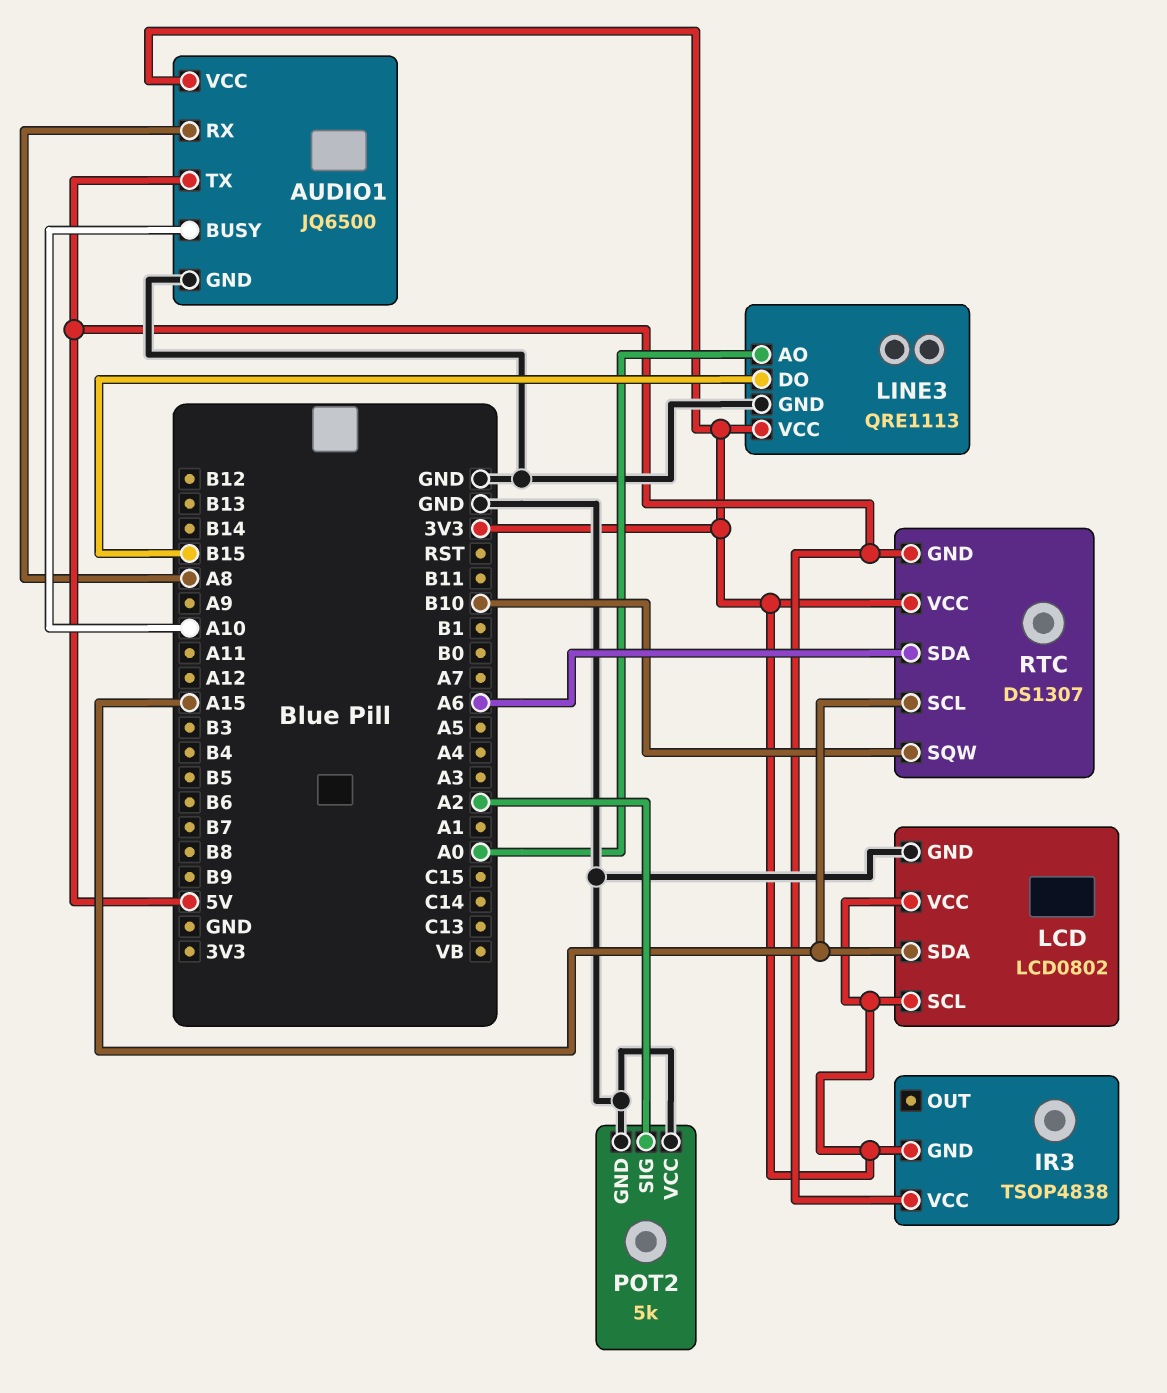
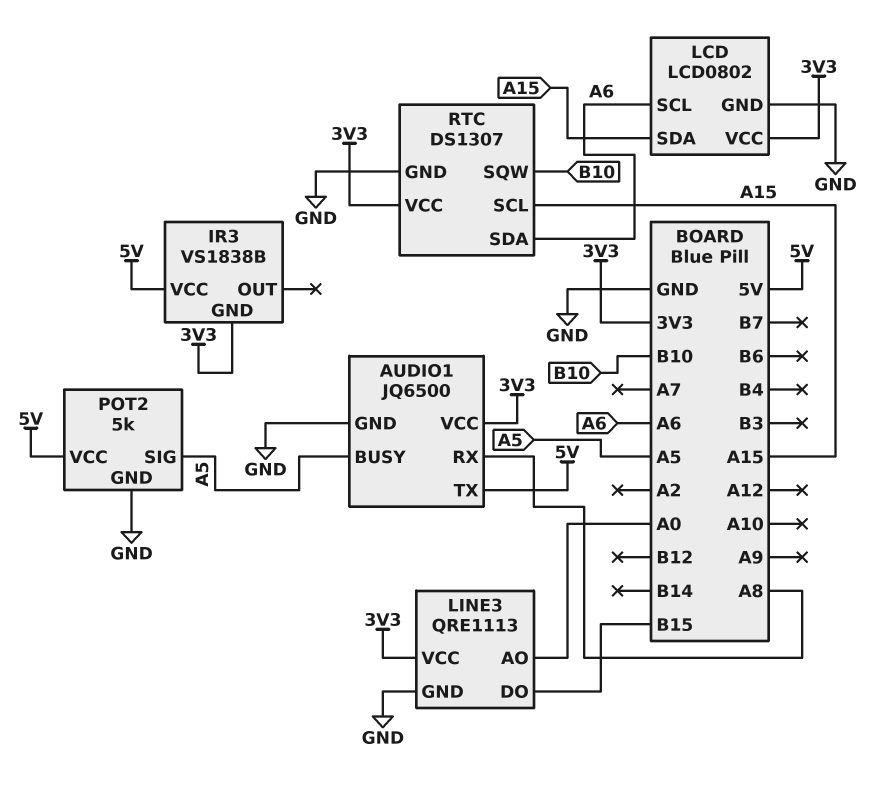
AUDIO1 pin BUSY: A10 -> A5
IR3: TSOP4838 -> VS1838B
LCD pin SCL: 3V3 -> A6
POT2 pin SIG: A2 -> A5
POT2 pin VCC: GND -> 5V
RTC pin GND: 5V -> GND

